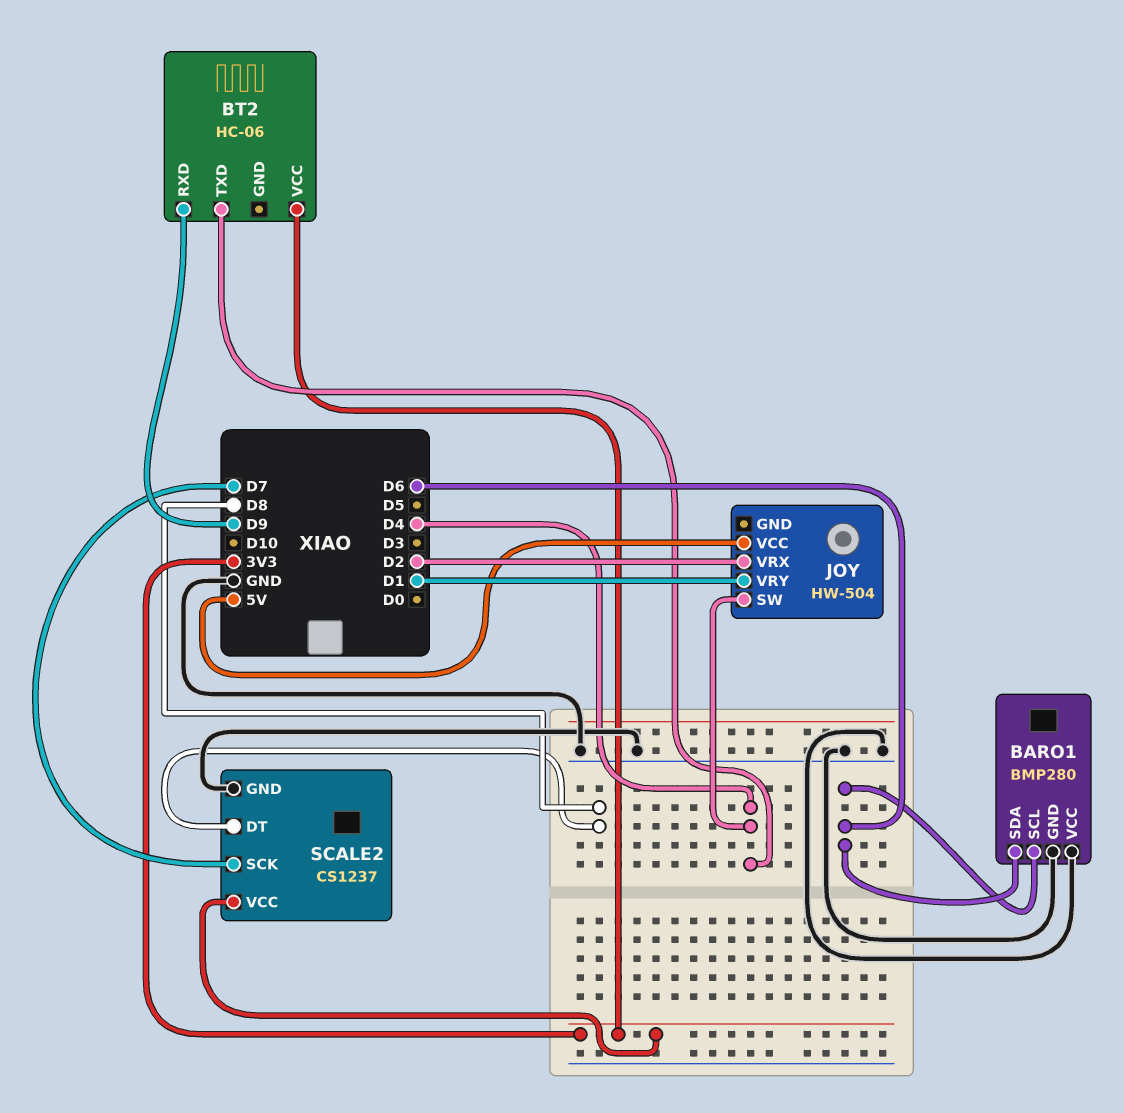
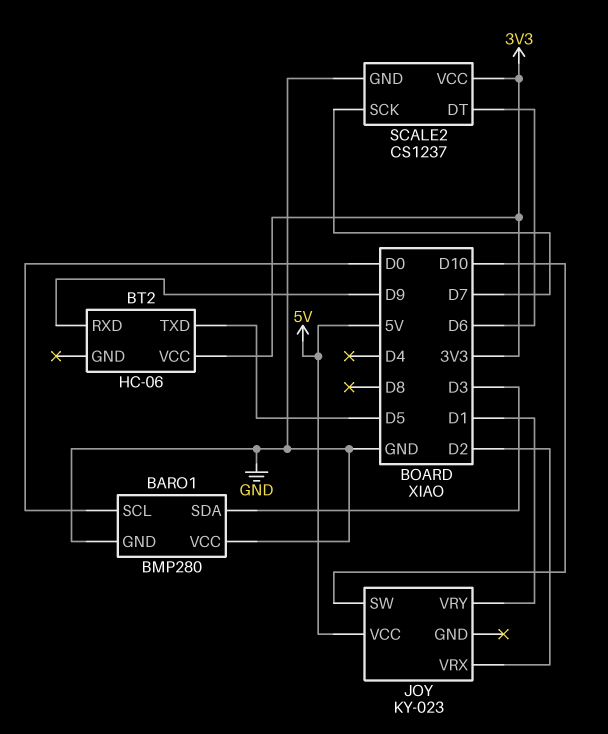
BARO1 pin SCL: D6 -> D0
BARO1 pin SDA: D6 -> D3
BT2 pin TXD: D4 -> D5
JOY: HW-504 -> KY-023
JOY pin SW: D4 -> D10
SCALE2 pin DT: D8 -> D6

